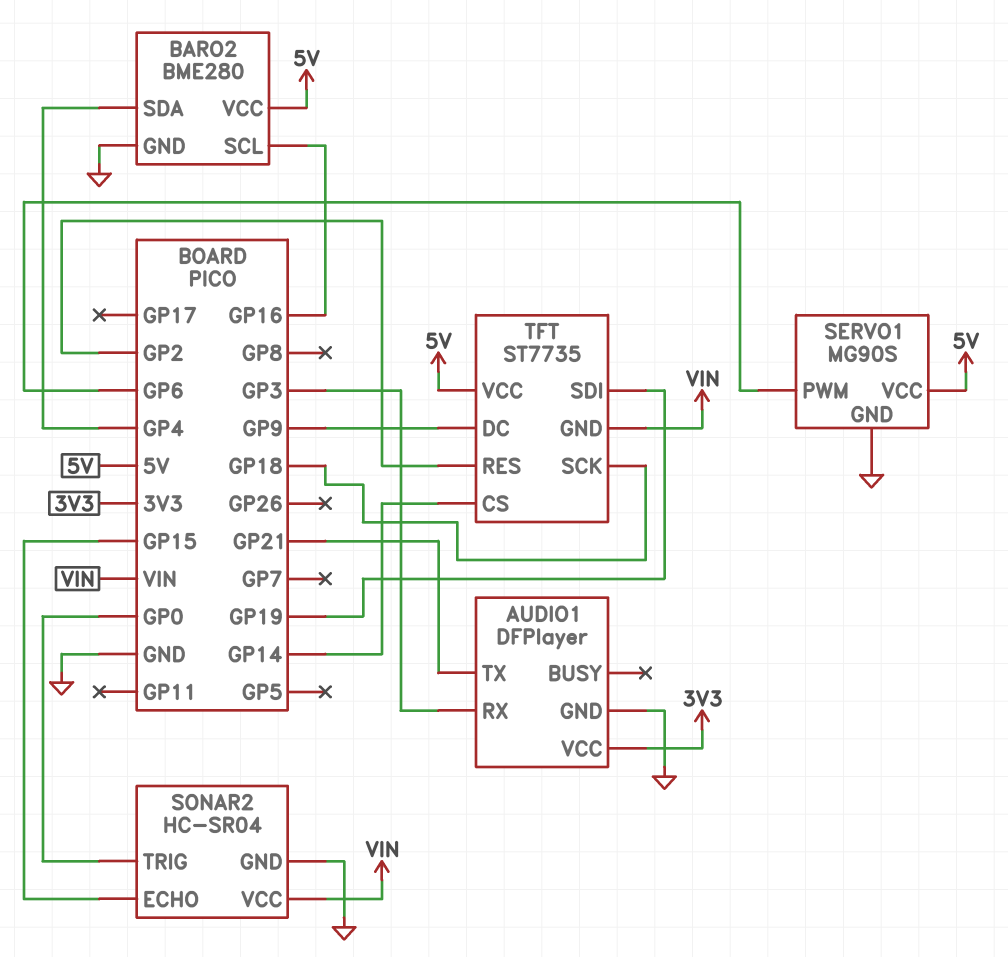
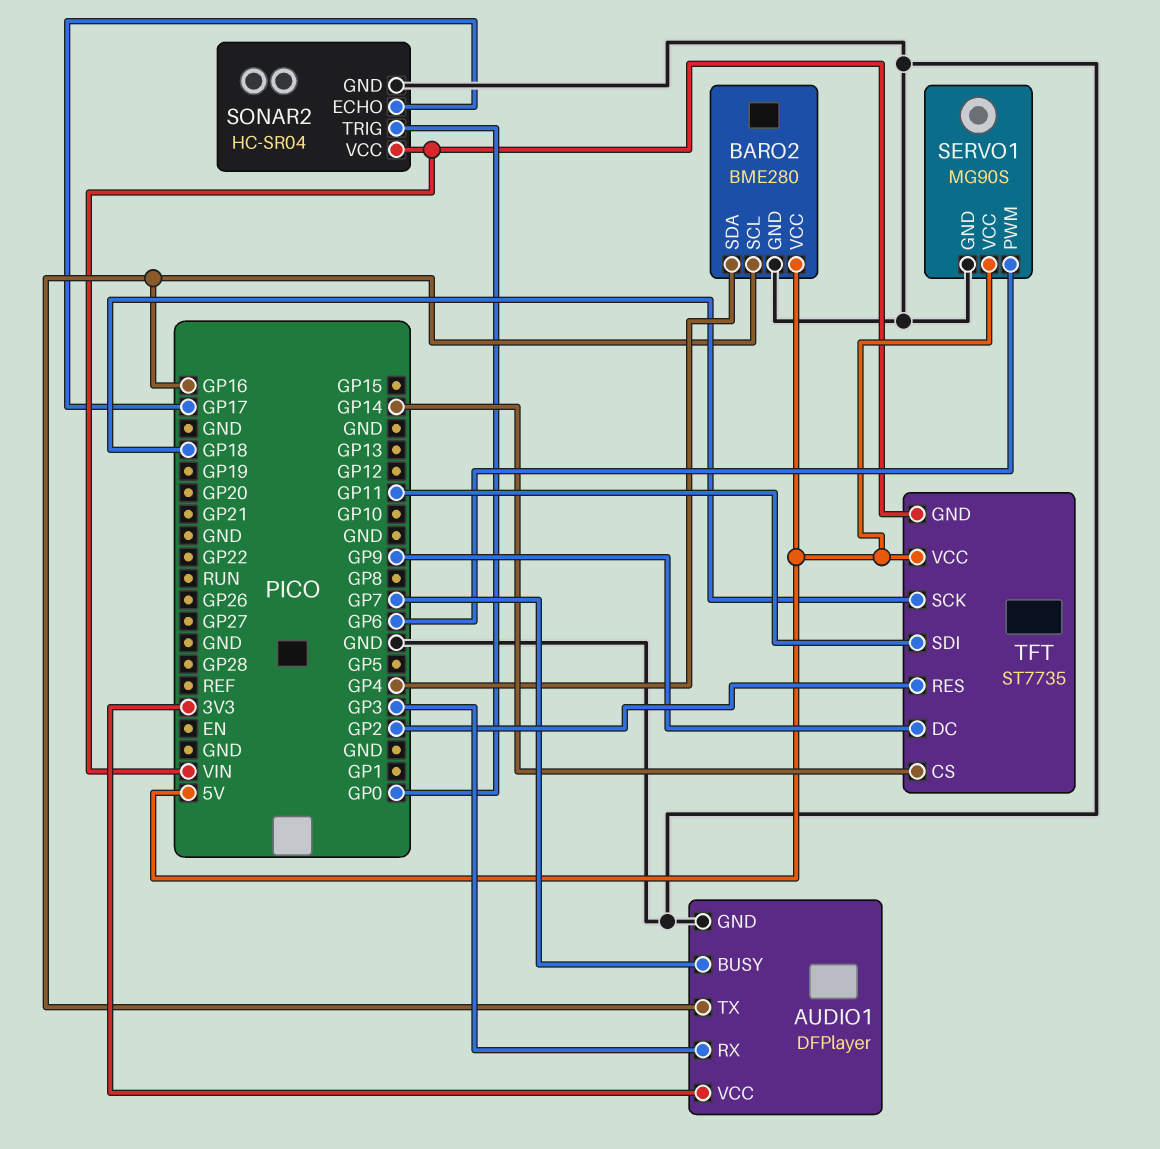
AUDIO1 pin BUSY: none -> GP7
AUDIO1 pin TX: GP21 -> GP16
SONAR2 pin ECHO: GP15 -> GP17
TFT pin SDI: GP19 -> GP11

